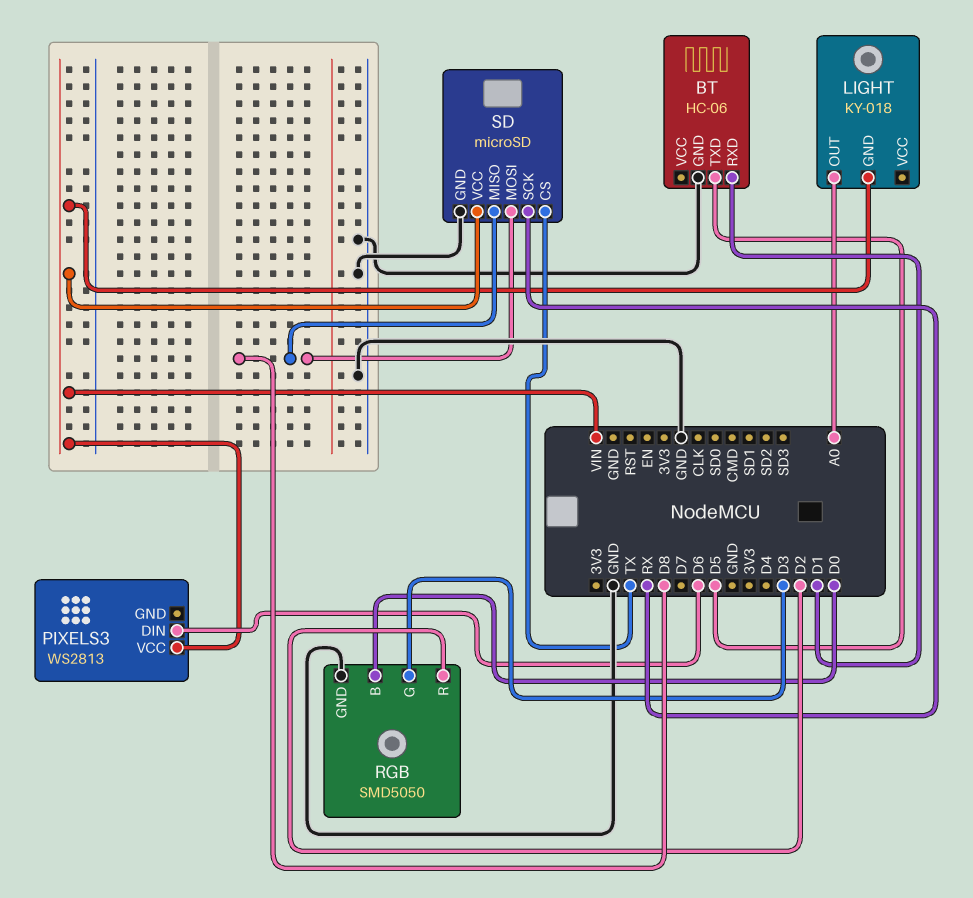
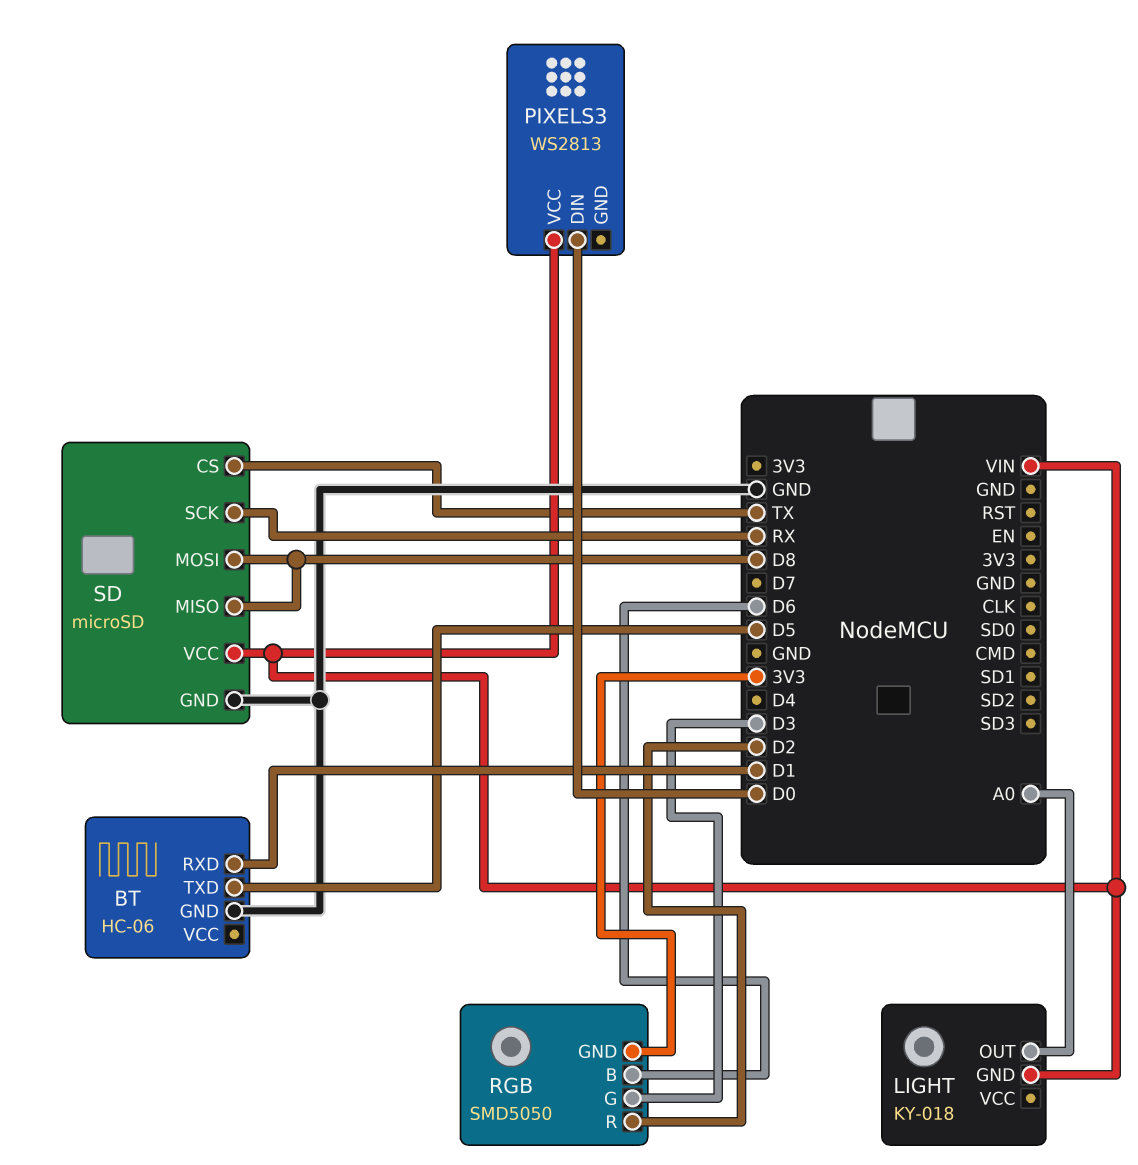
PIXELS3 pin DIN: D6 -> D0
RGB pin B: D0 -> D6
RGB pin GND: GND -> 3V3

